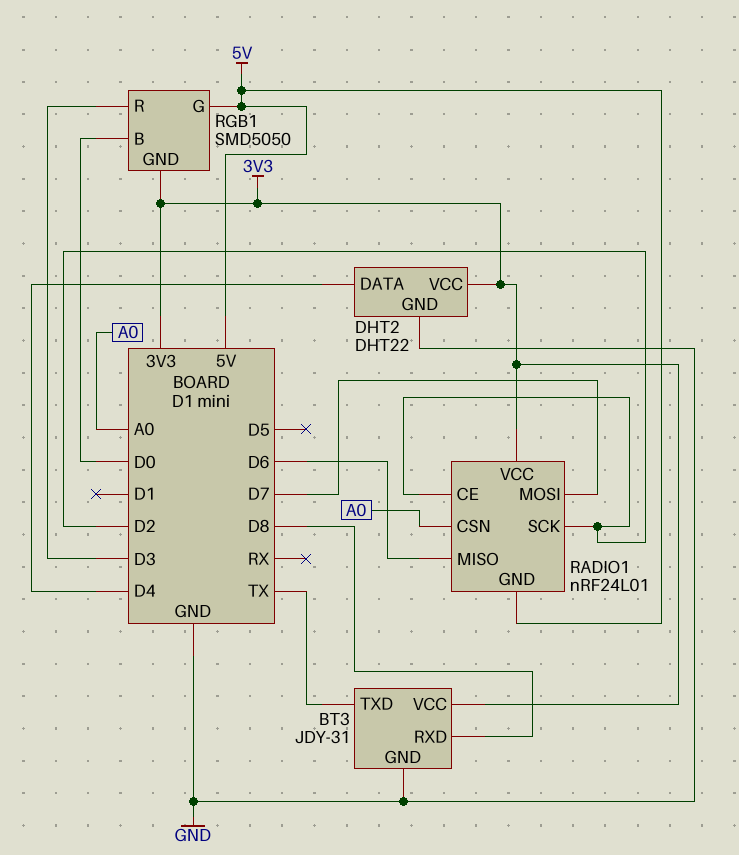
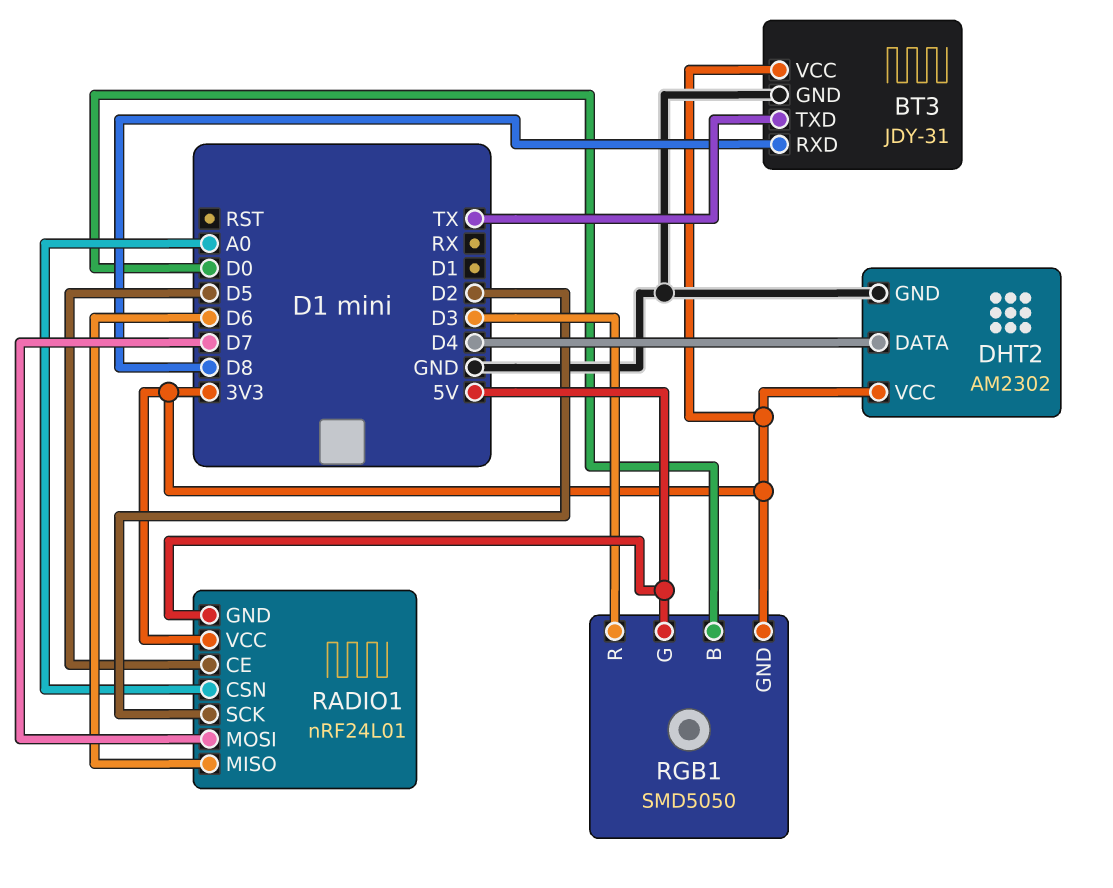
DHT2: DHT22 -> AM2302
RADIO1 pin CE: D2 -> D5

